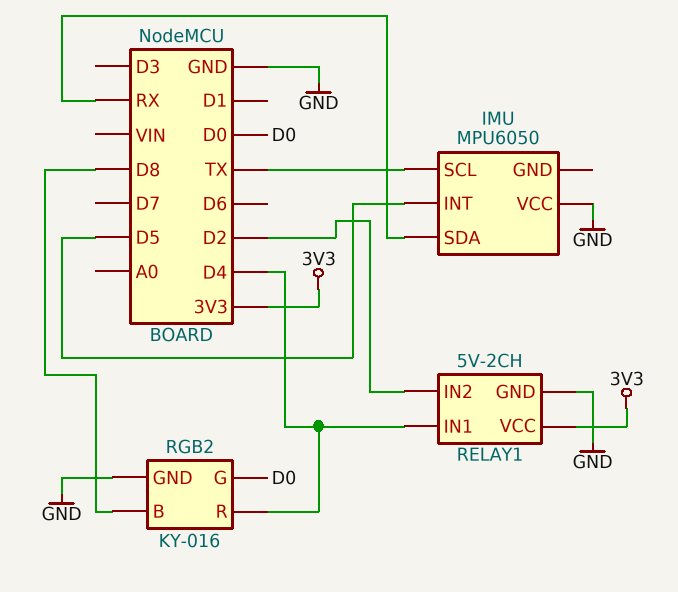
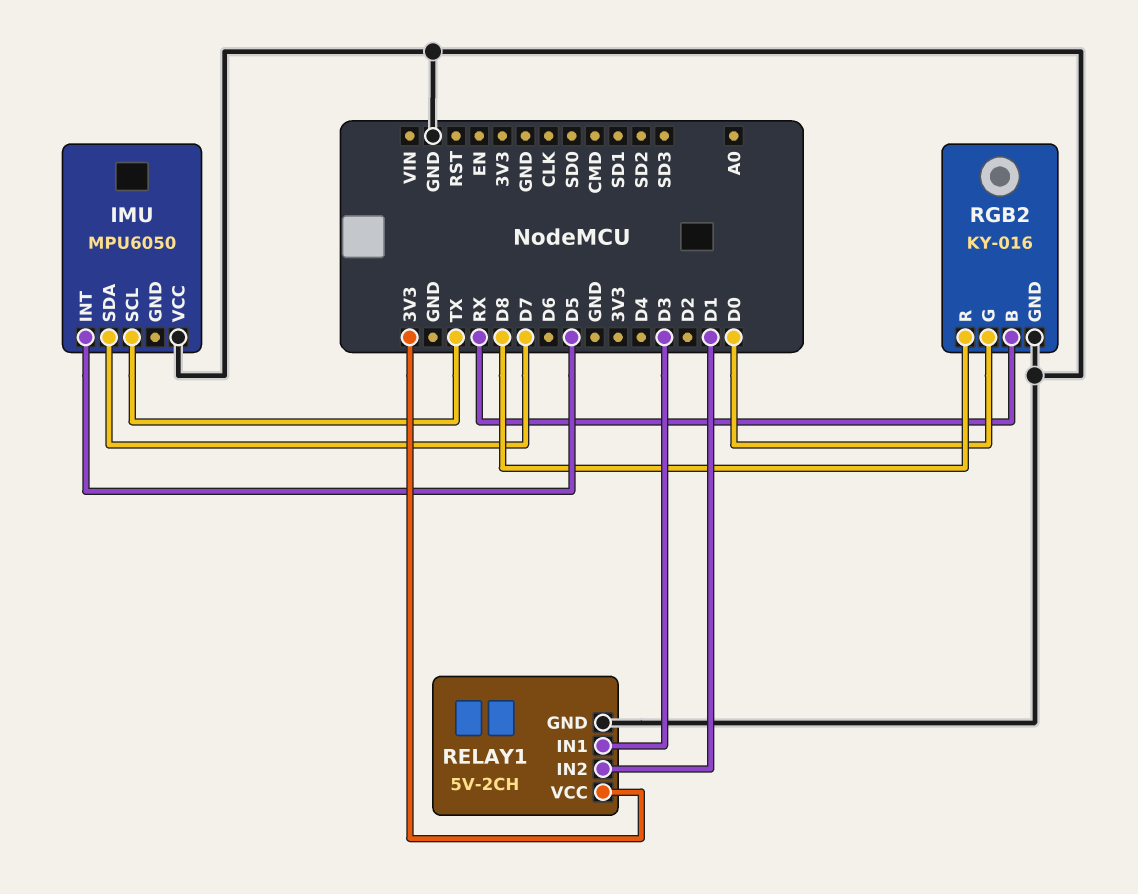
IMU pin SDA: RX -> D7
RELAY1 pin IN1: D4 -> D3
RELAY1 pin IN2: D2 -> D1
RGB2 pin B: D8 -> RX
RGB2 pin R: D4 -> D8

